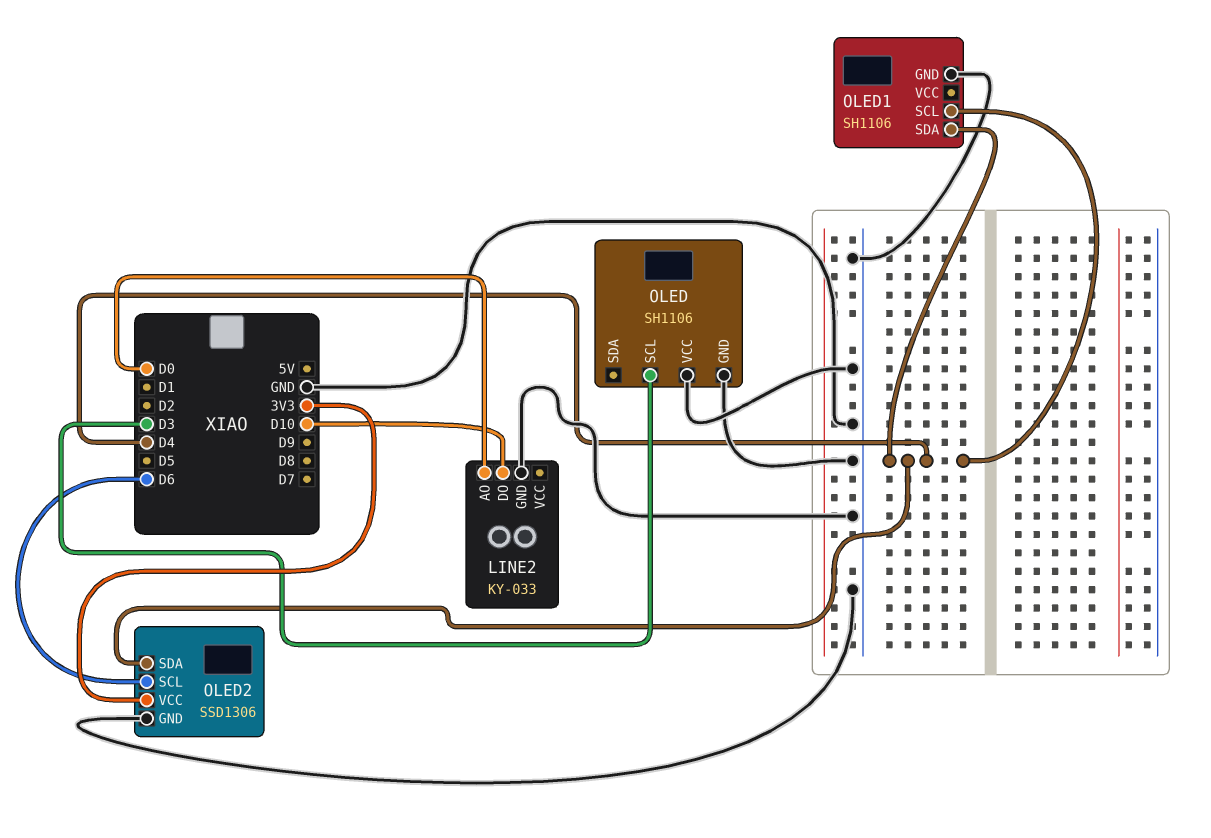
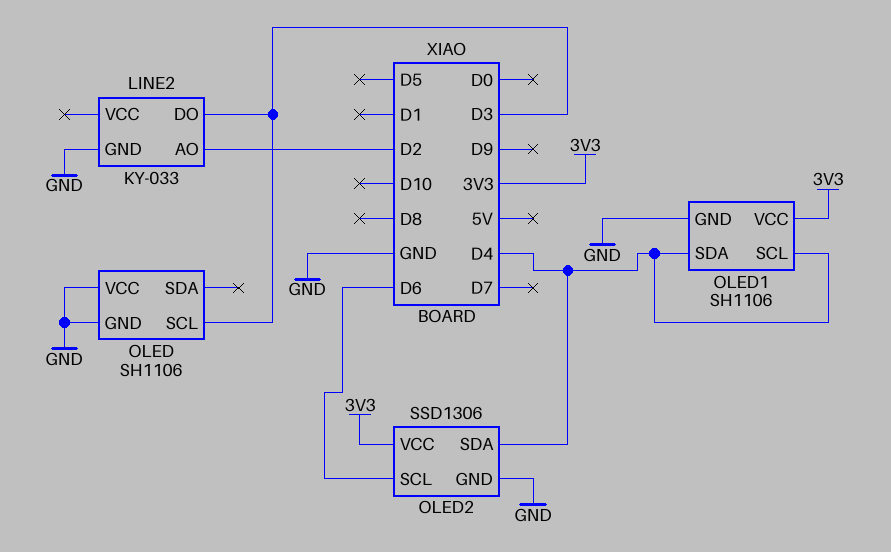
LINE2 pin AO: D0 -> D2
LINE2 pin DO: D10 -> D3
OLED1 pin VCC: none -> 3V3

